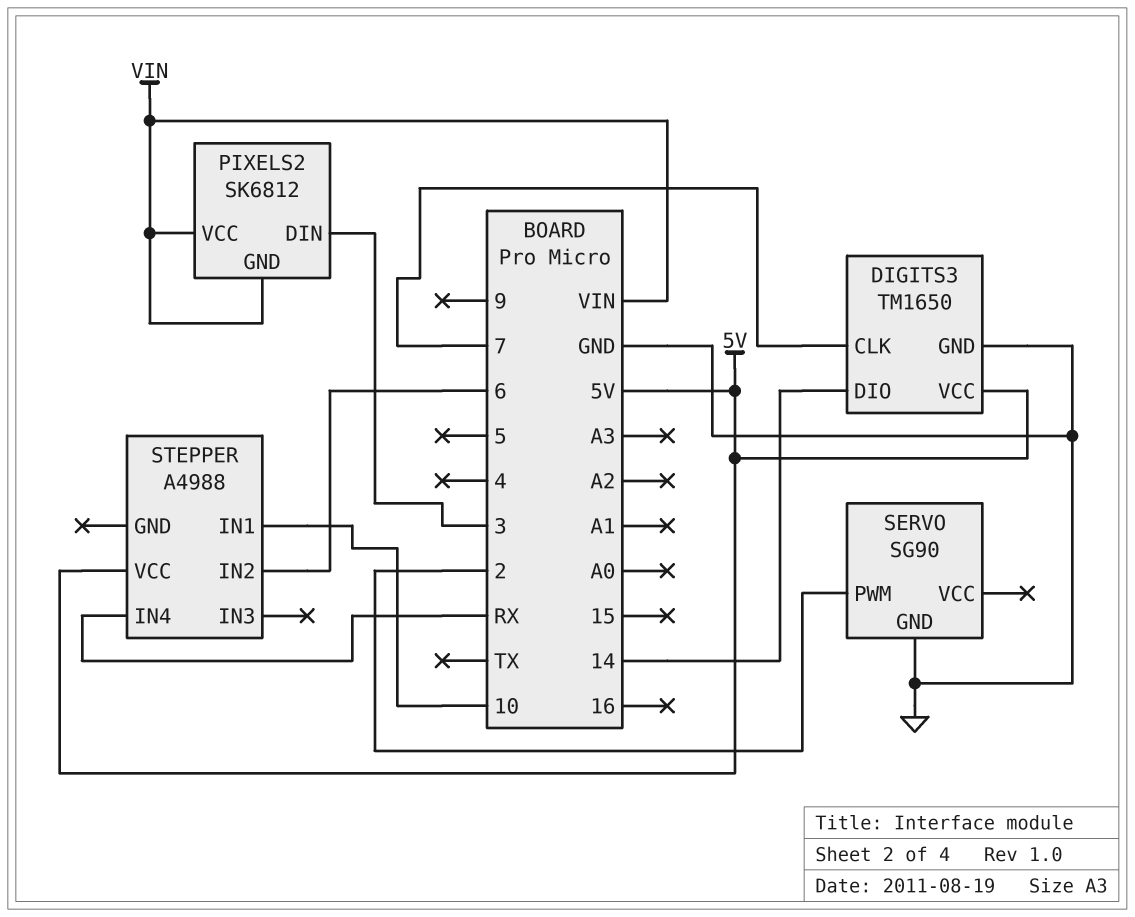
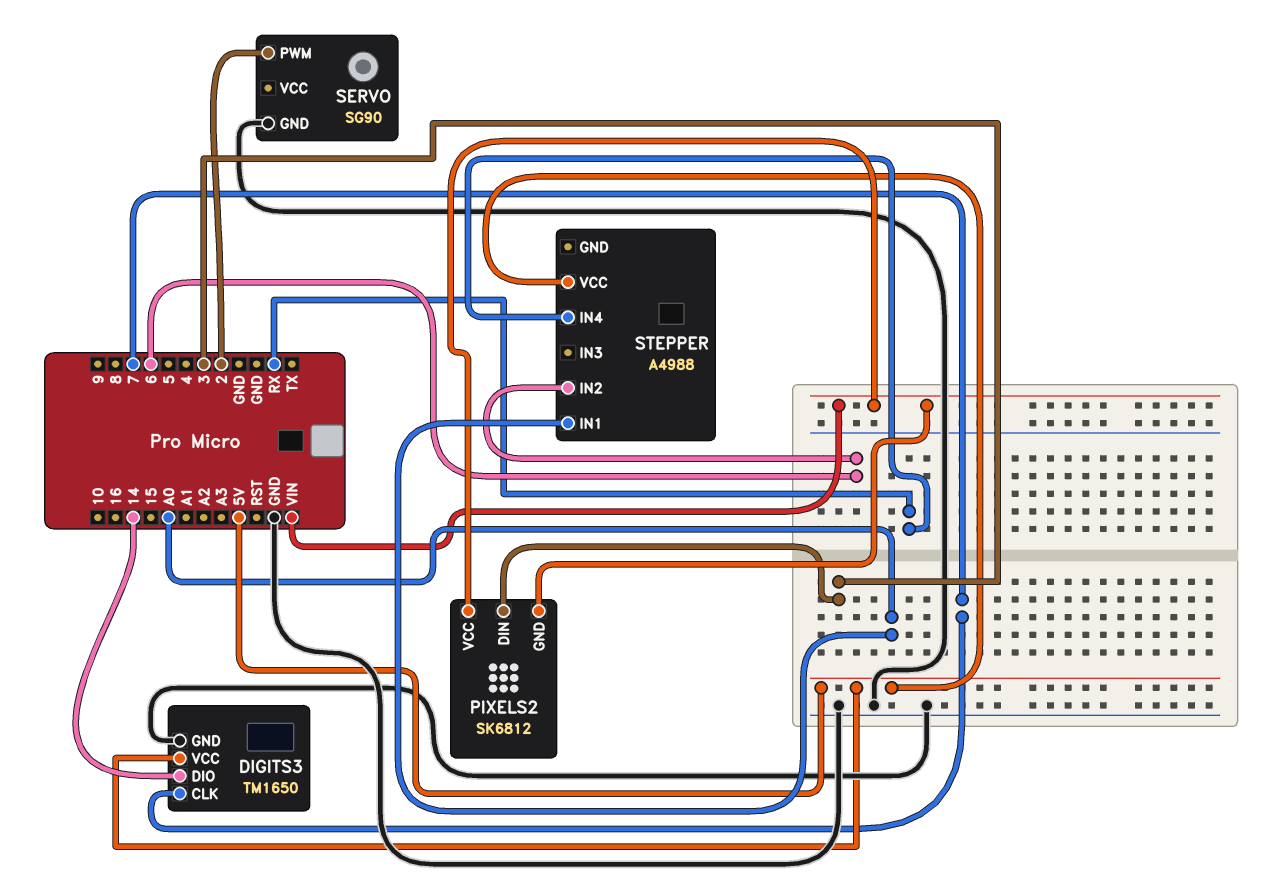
STEPPER pin IN1: 10 -> A0

